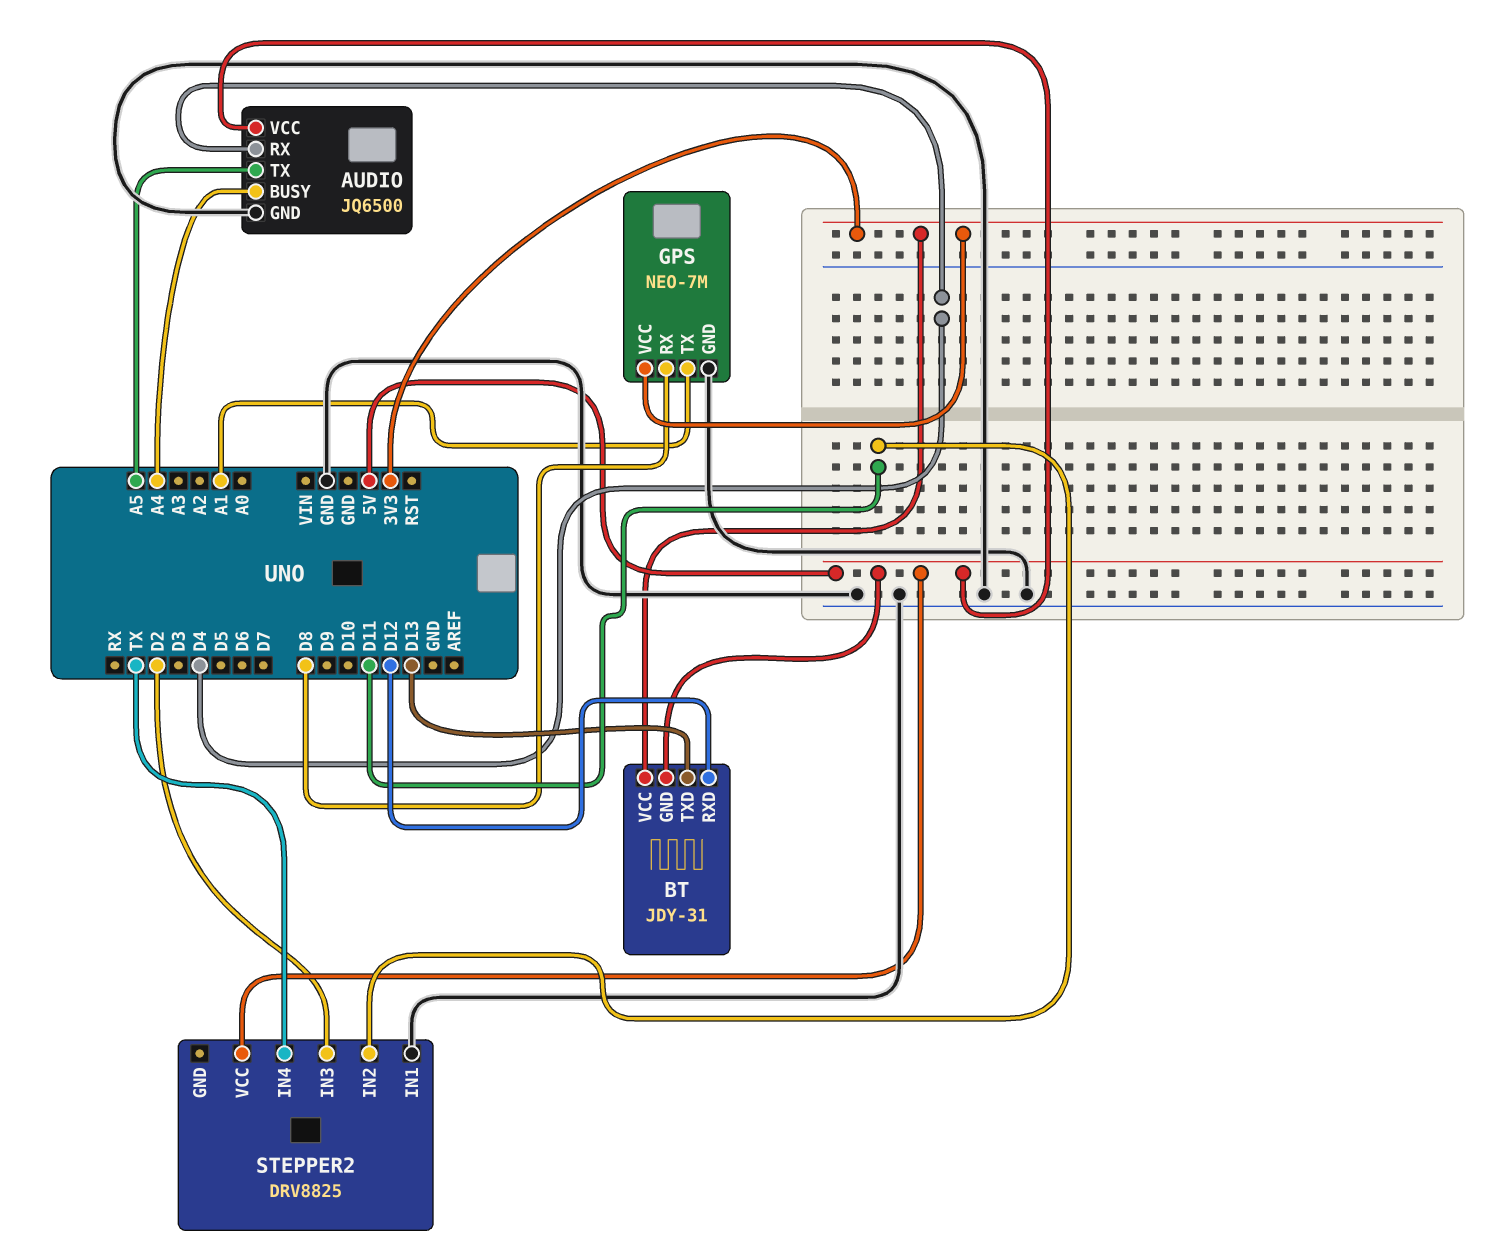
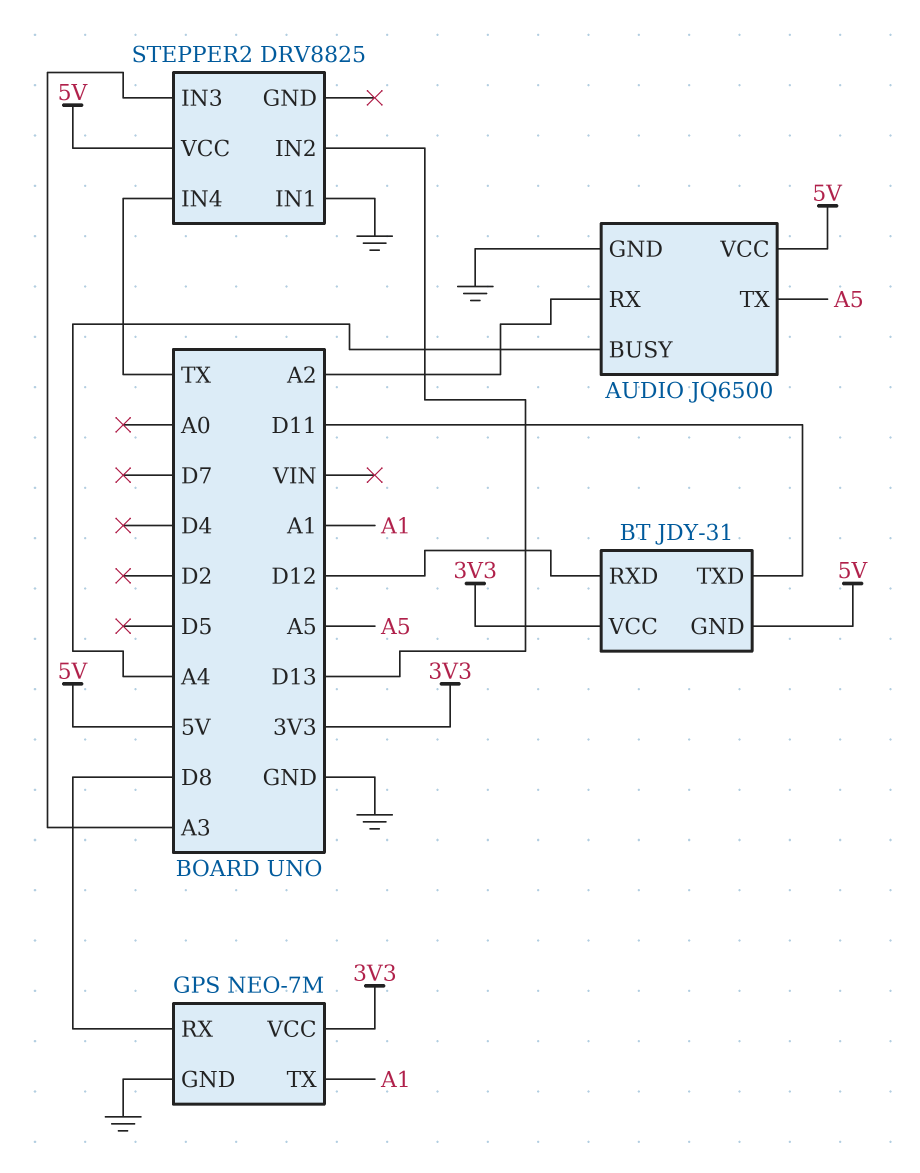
AUDIO pin RX: D4 -> A2
BT pin TXD: D13 -> D11
STEPPER2 pin IN2: D11 -> D13
STEPPER2 pin IN3: D2 -> A3

